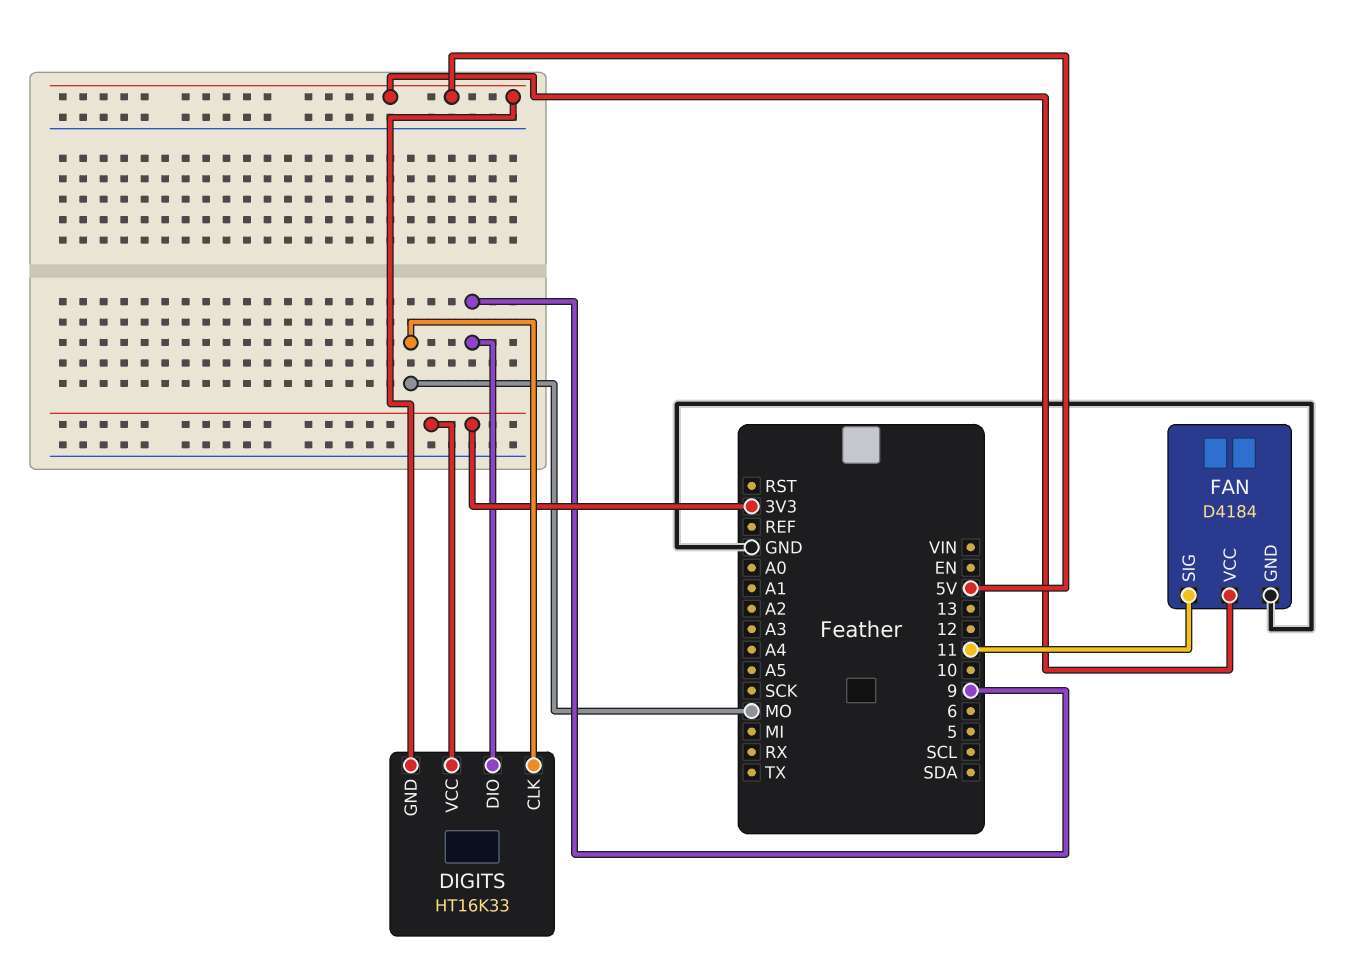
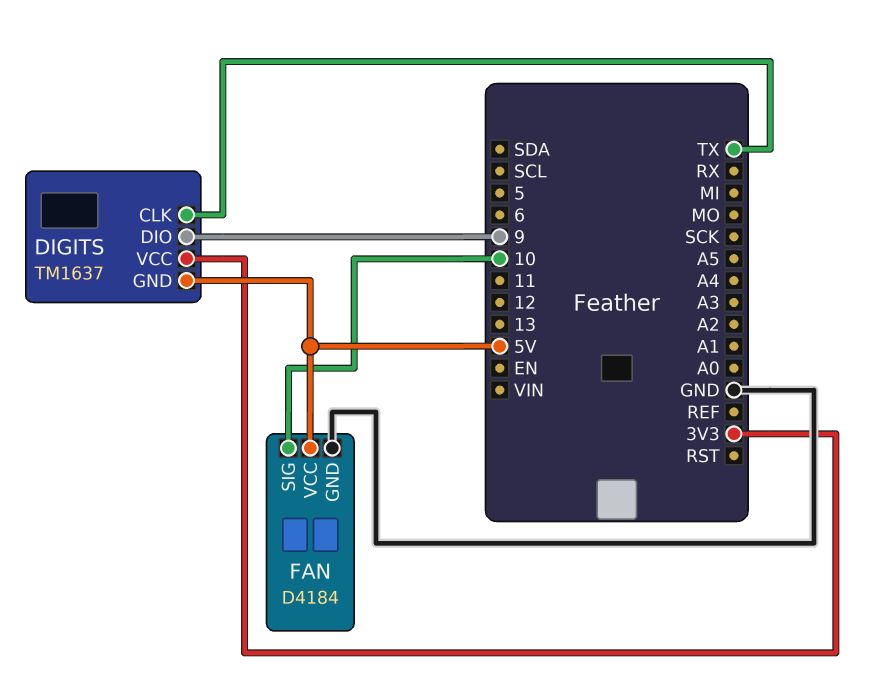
DIGITS: HT16K33 -> TM1637
DIGITS pin CLK: MO -> TX
FAN pin SIG: 11 -> 10

